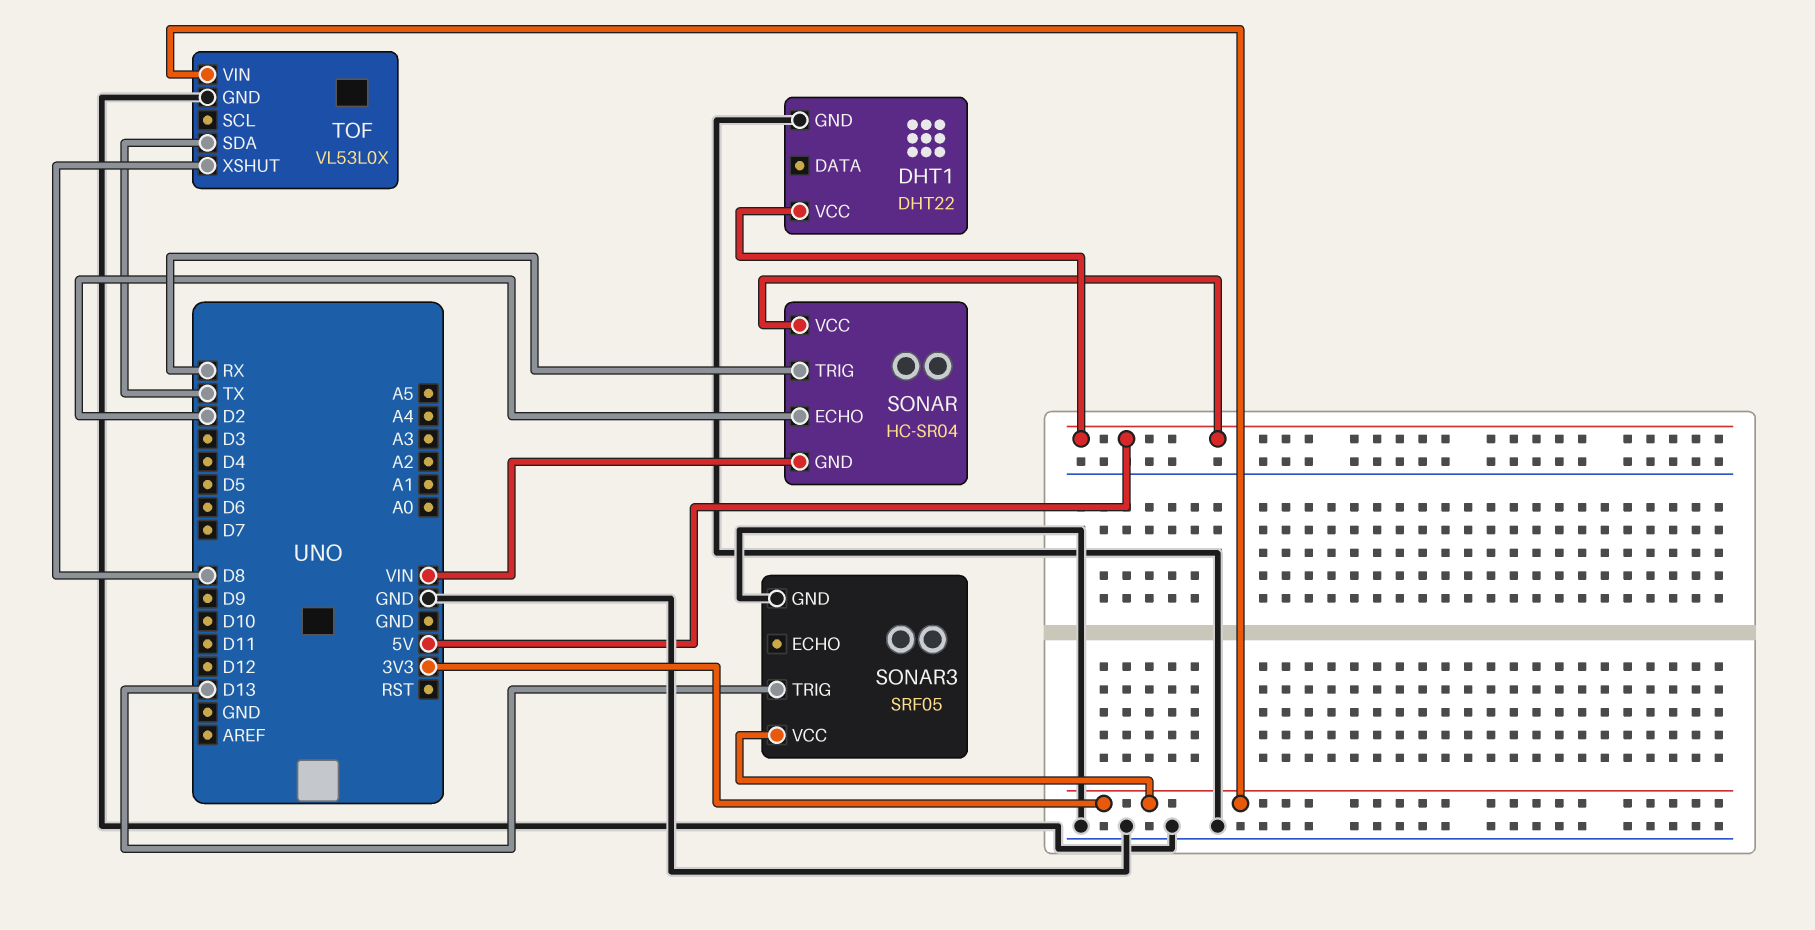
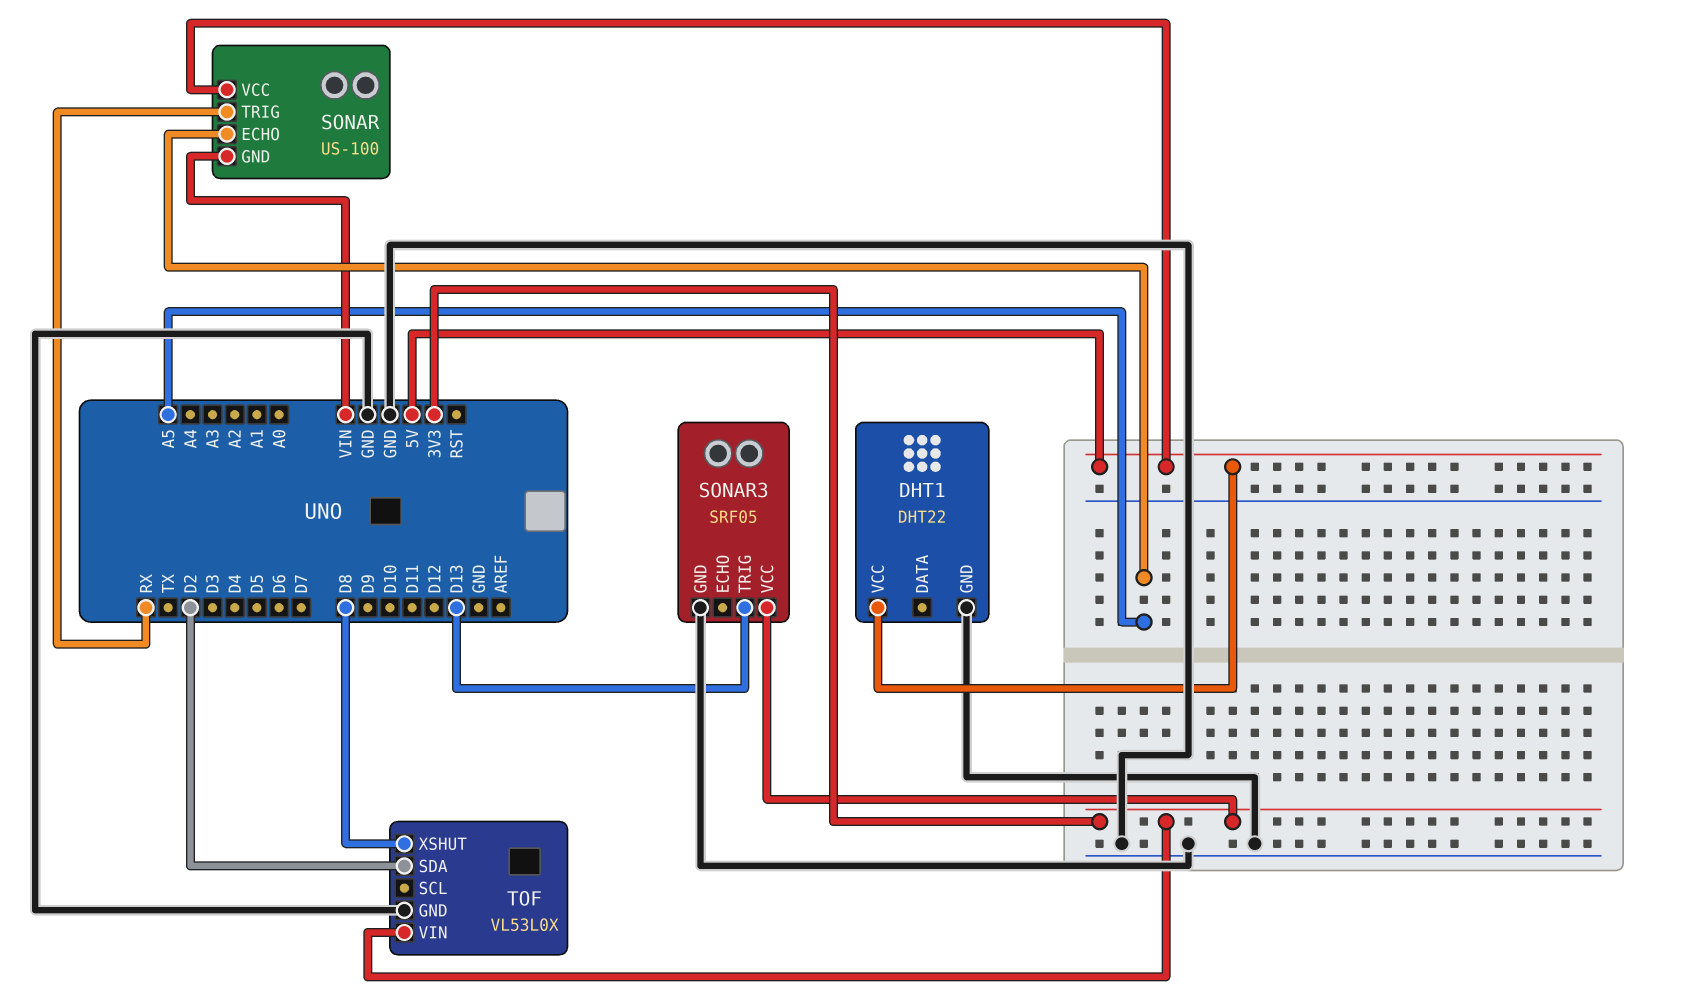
SONAR: HC-SR04 -> US-100
SONAR pin ECHO: D2 -> A5
TOF pin SDA: TX -> D2

